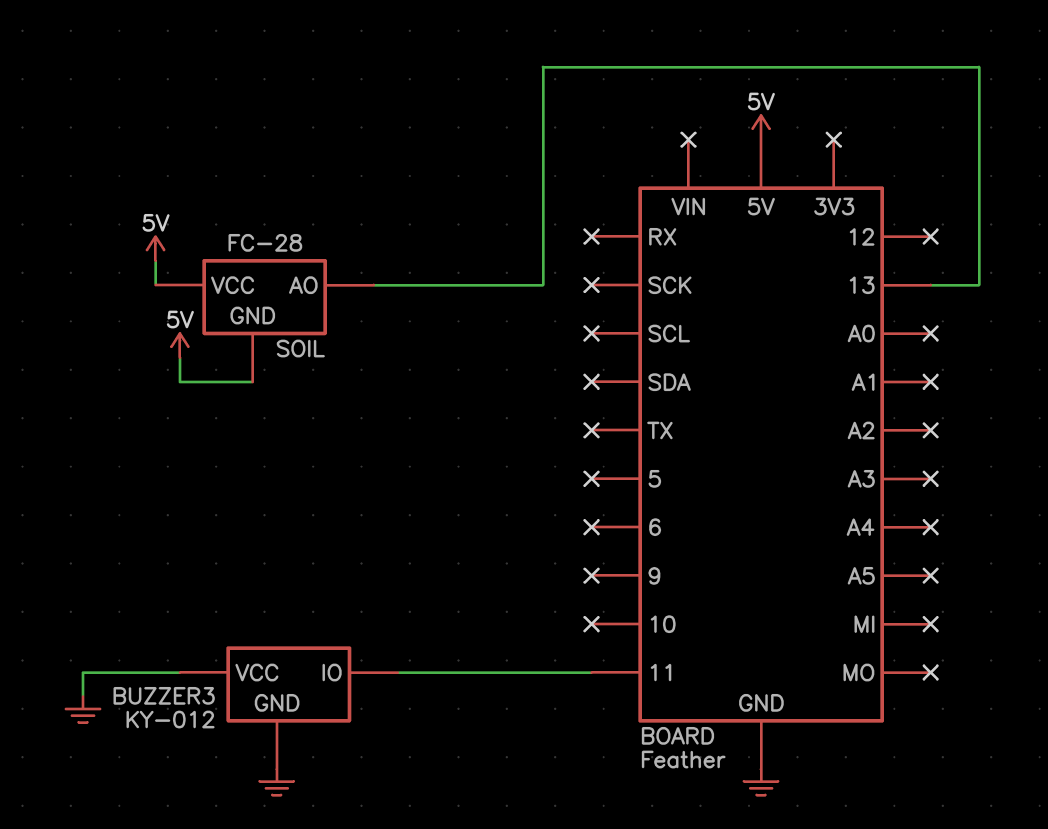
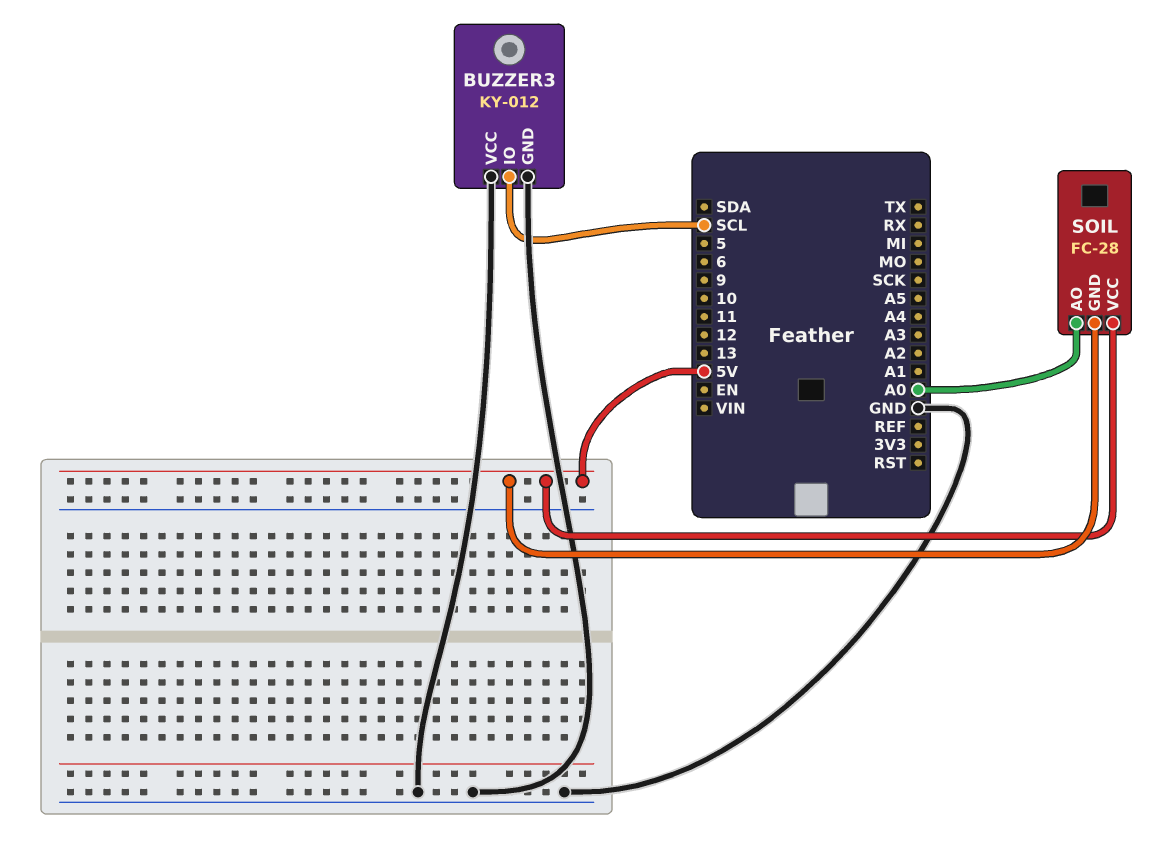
BUZZER3 pin IO: 11 -> SCL
SOIL pin AO: 13 -> A0

